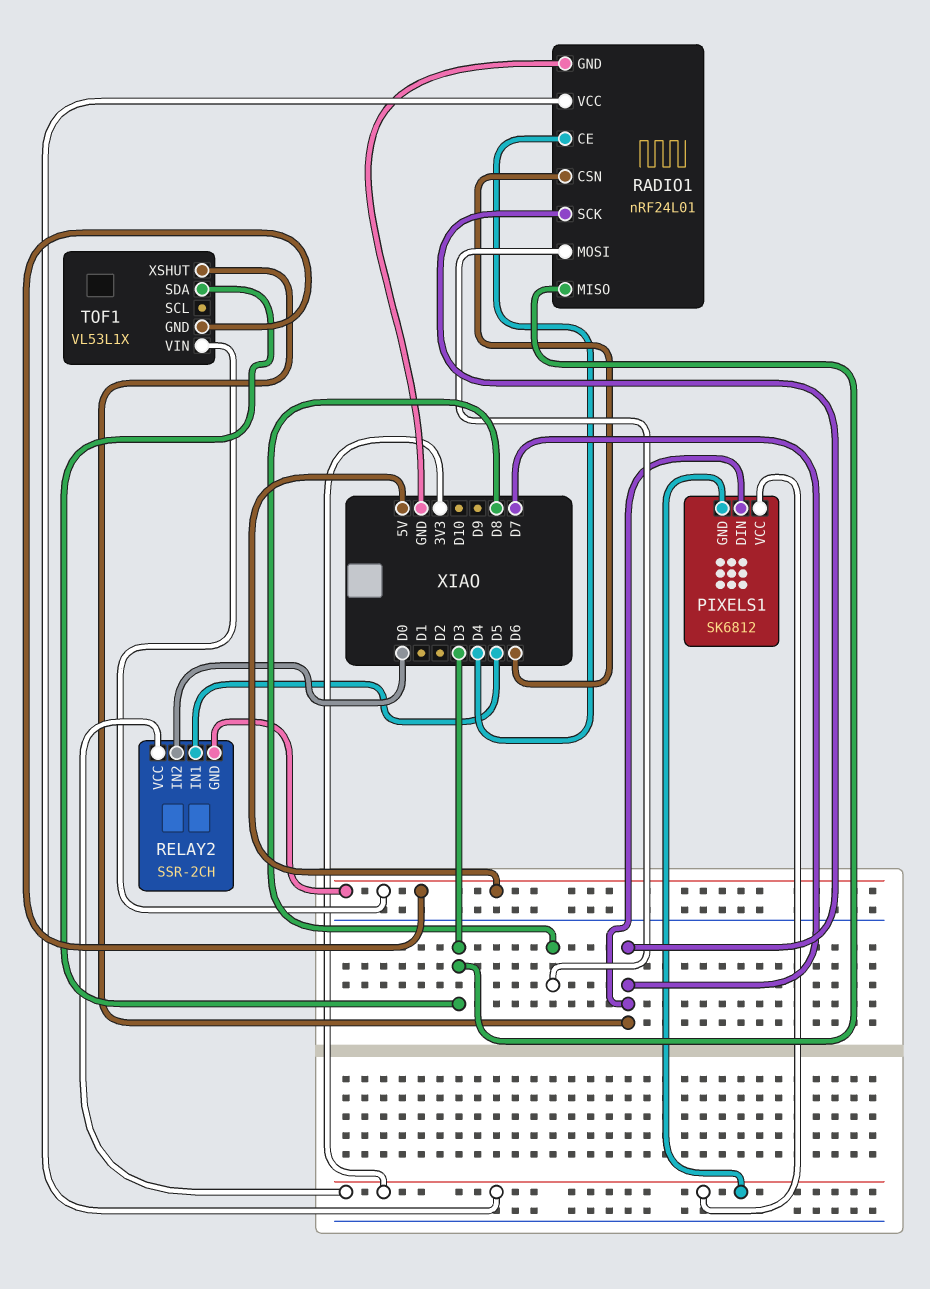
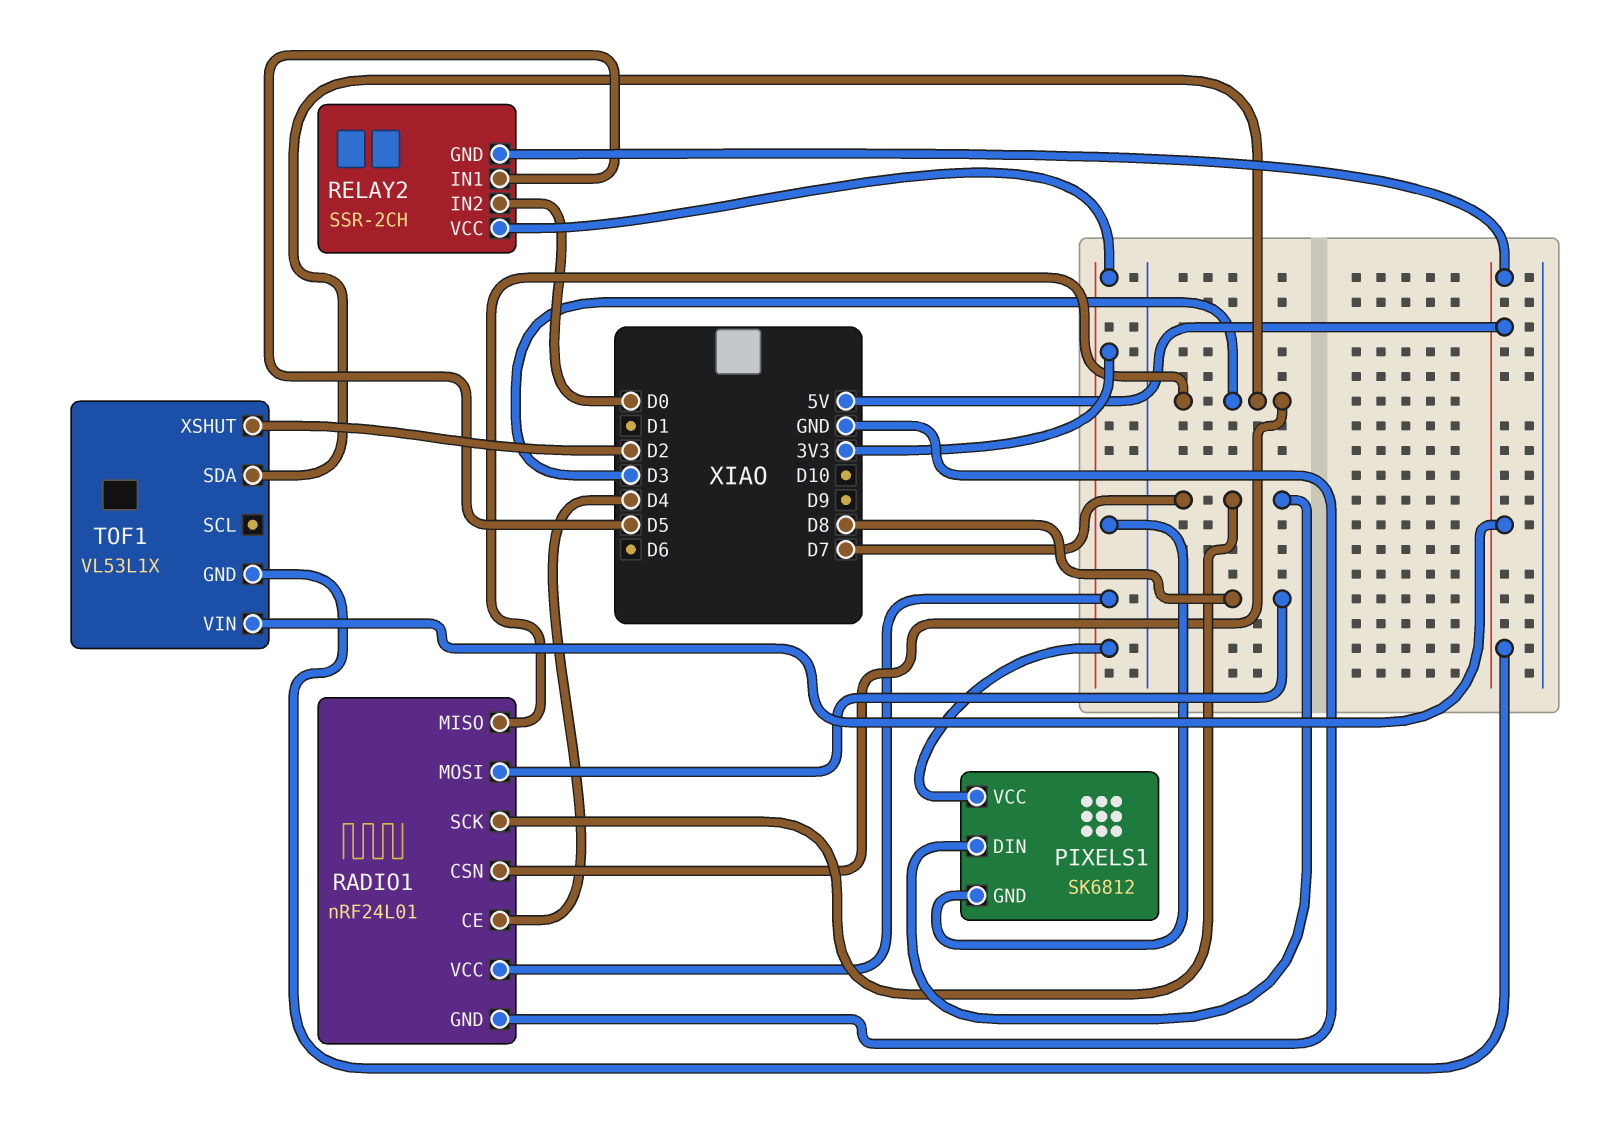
RADIO1 pin CSN: D6 -> D3
TOF1 pin XSHUT: D7 -> D2

